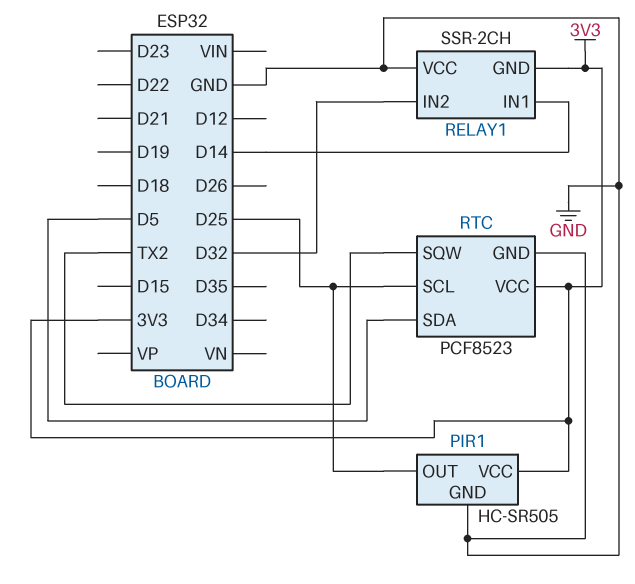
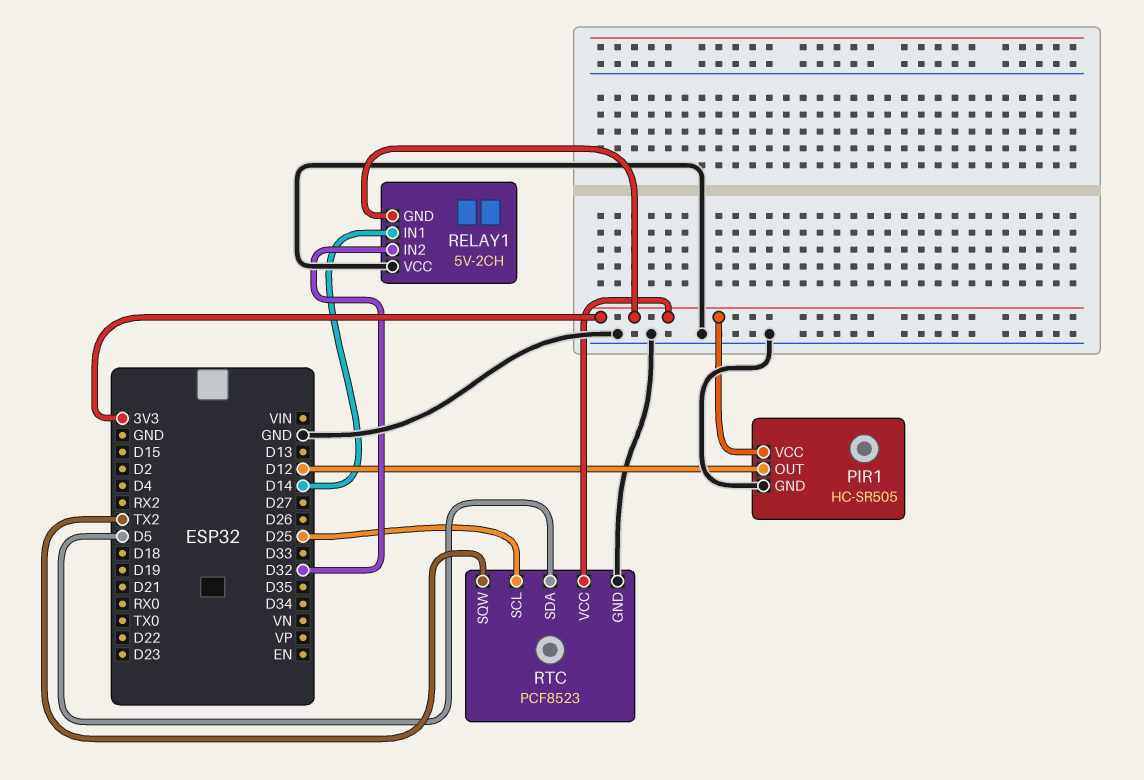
PIR1 pin OUT: D25 -> D12
RELAY1: SSR-2CH -> 5V-2CH

